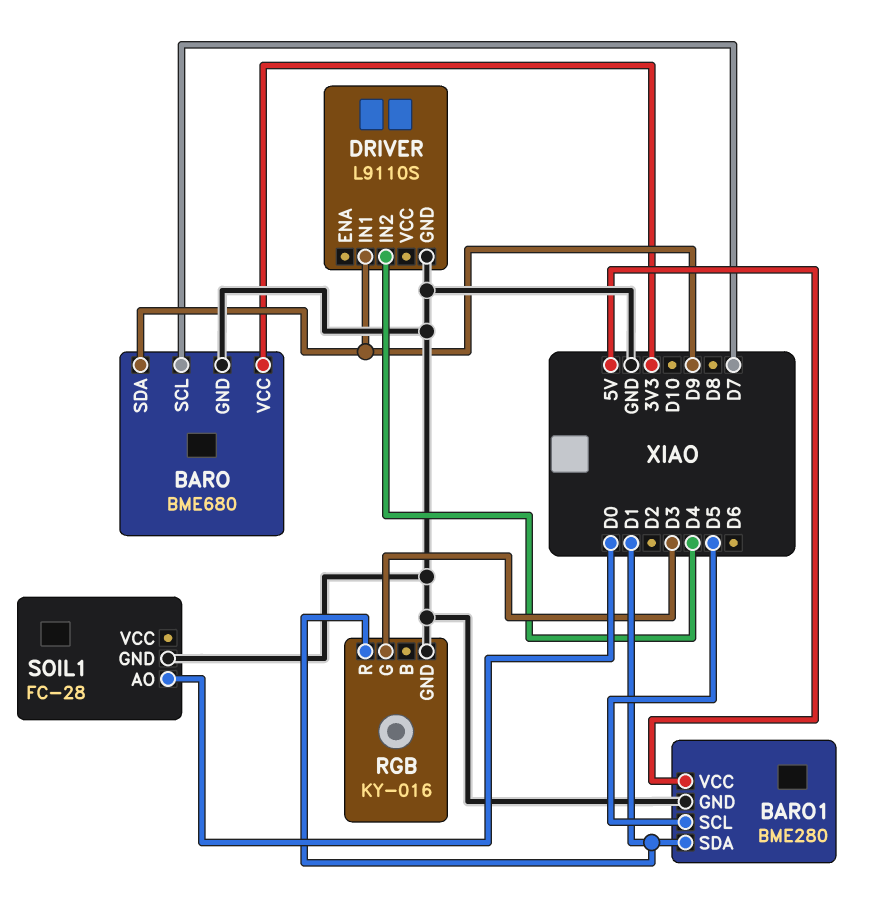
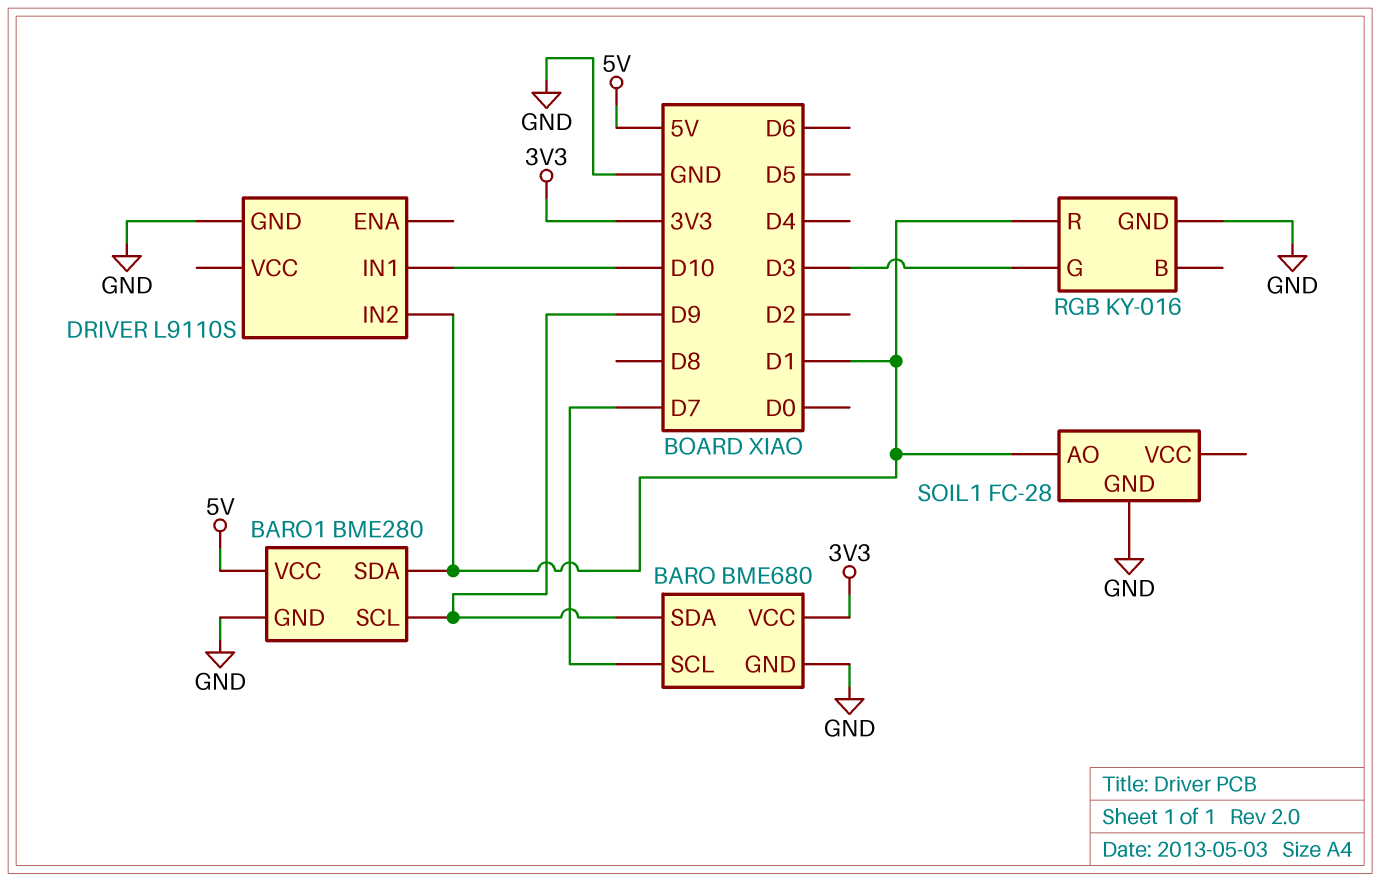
BARO1 pin SCL: D5 -> D9
DRIVER pin IN1: D9 -> D10
DRIVER pin IN2: D4 -> D1
SOIL1 pin AO: D0 -> D1

